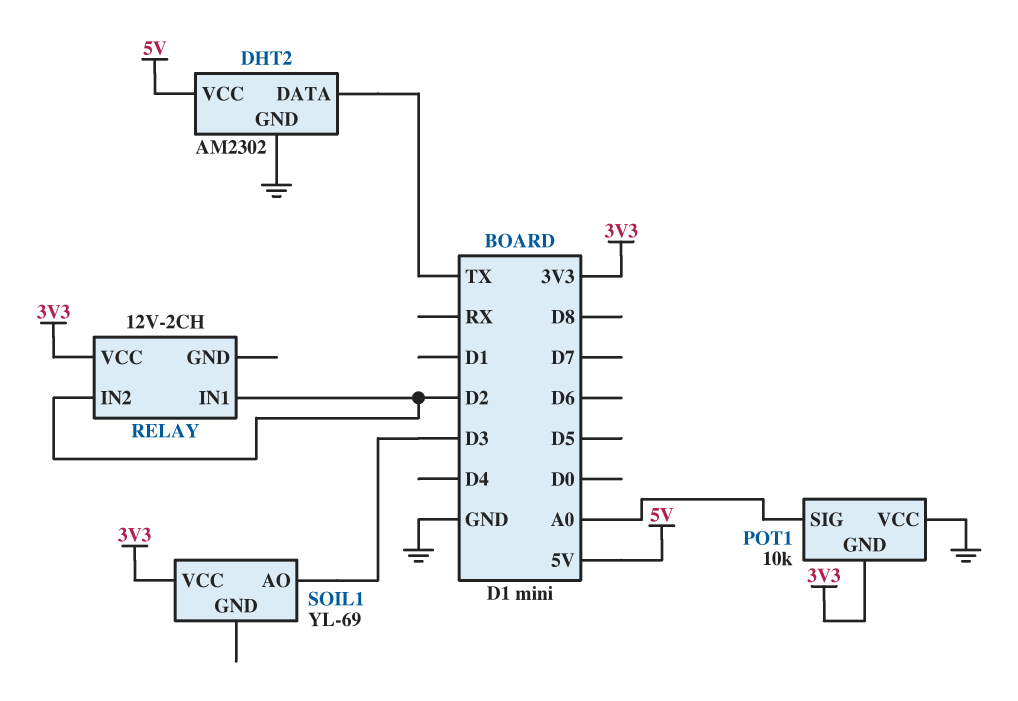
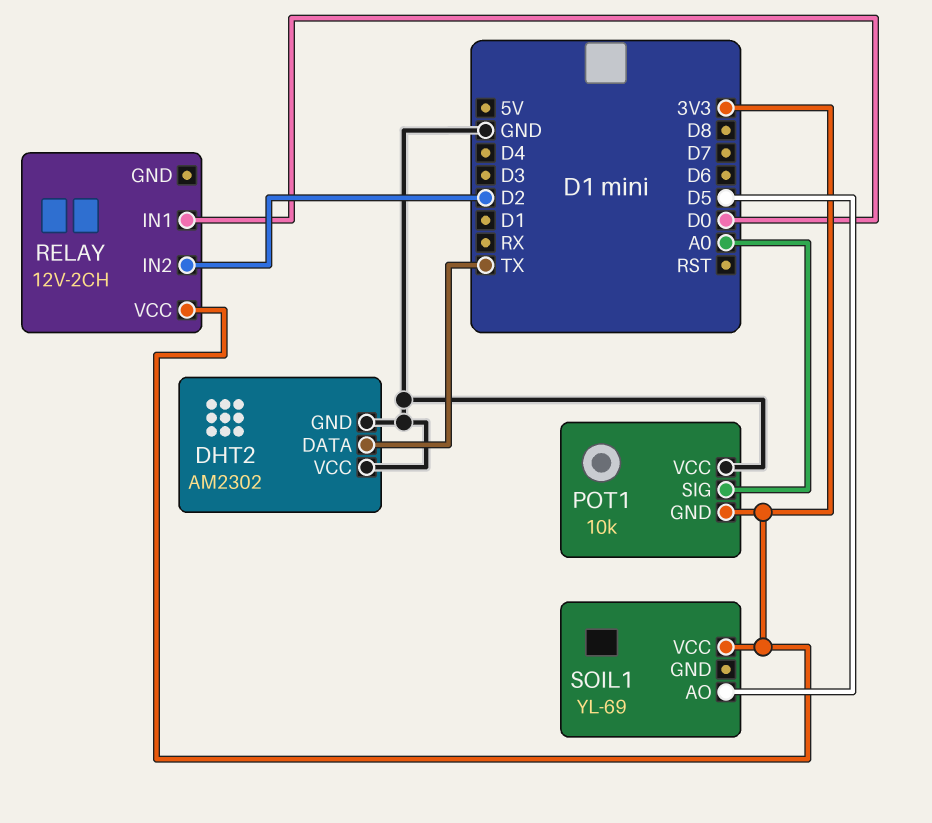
DHT2 pin VCC: 5V -> GND
RELAY pin IN1: D2 -> D0
SOIL1 pin AO: D3 -> D5

